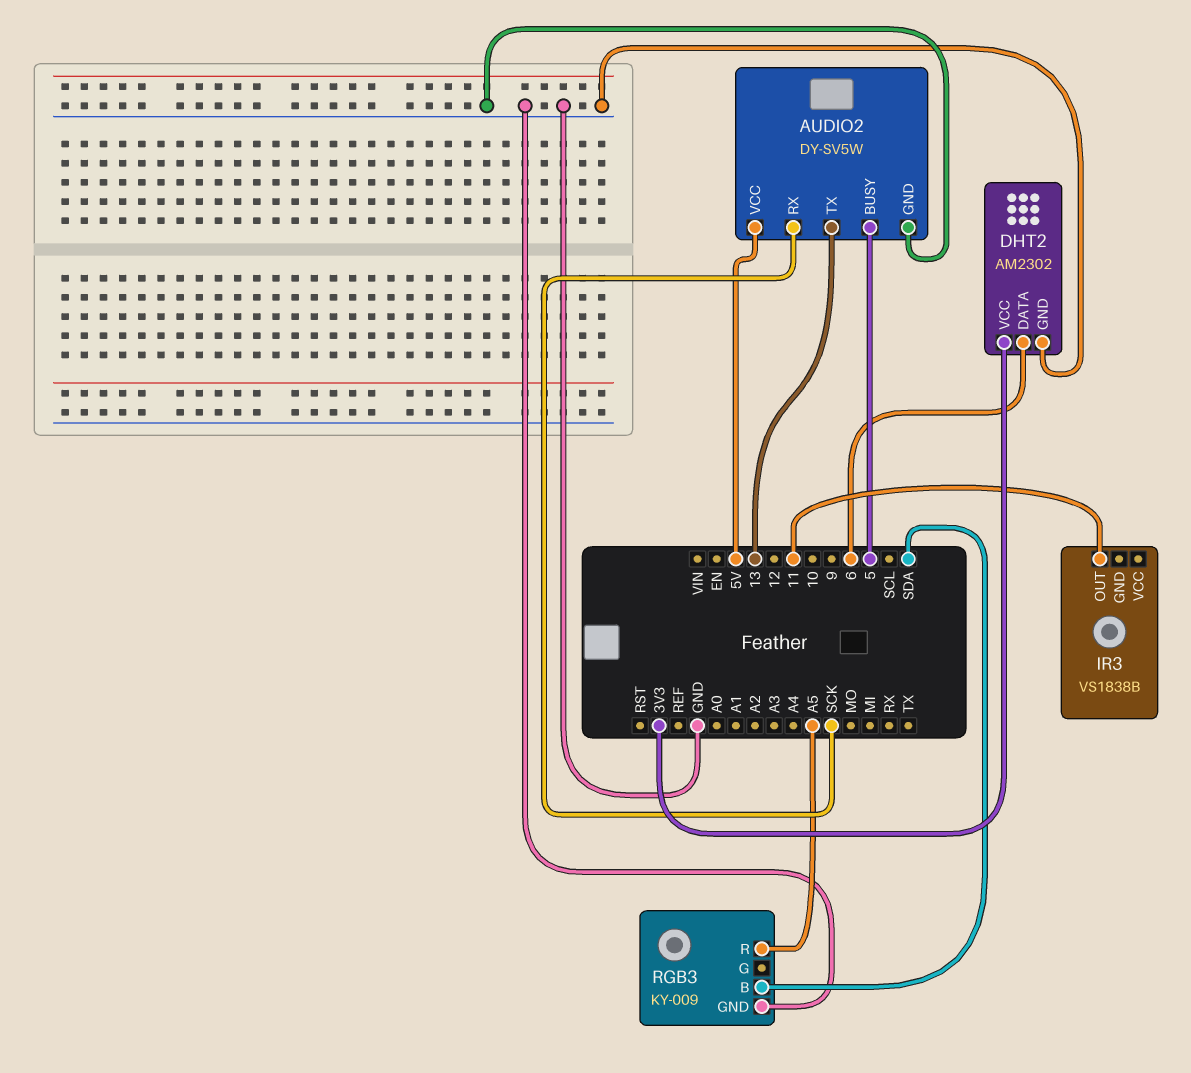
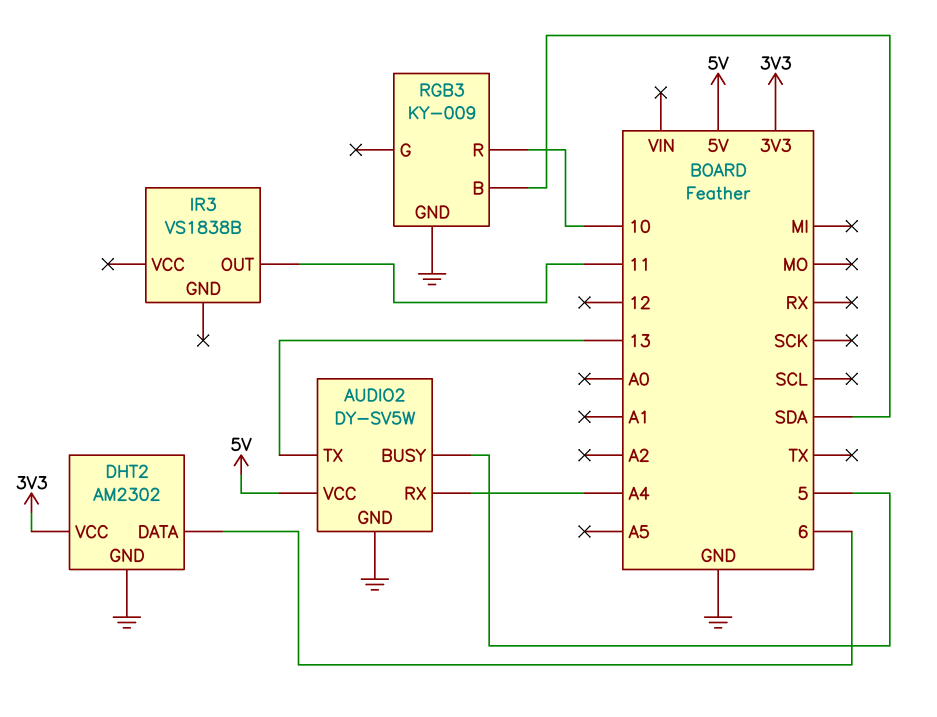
AUDIO2 pin RX: SCK -> A4
RGB3 pin R: A5 -> 10

